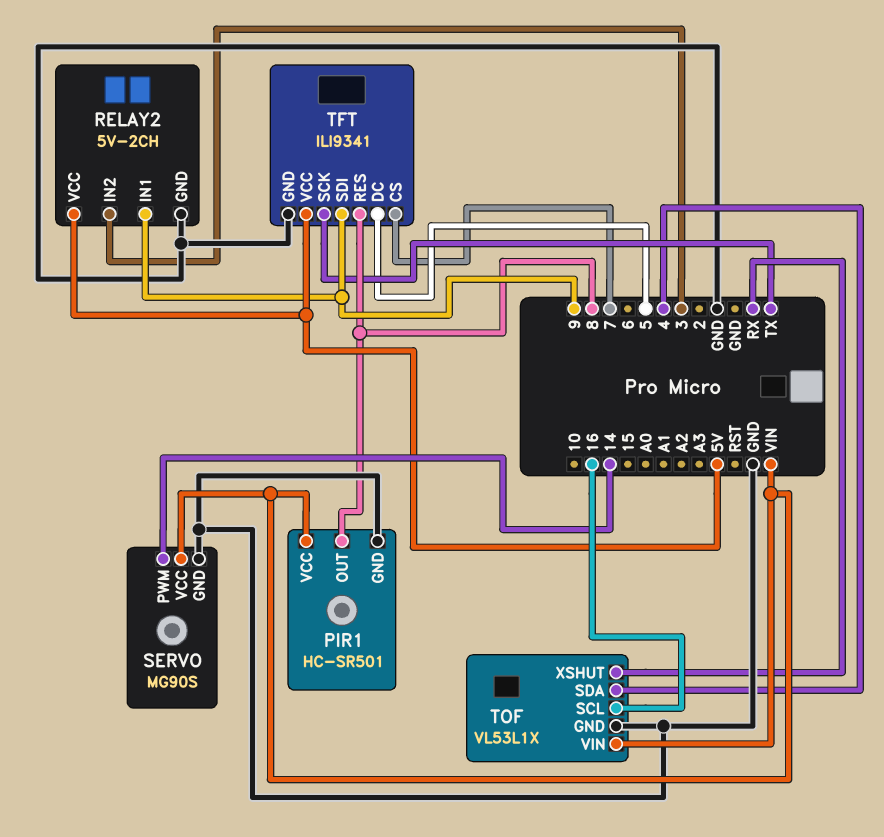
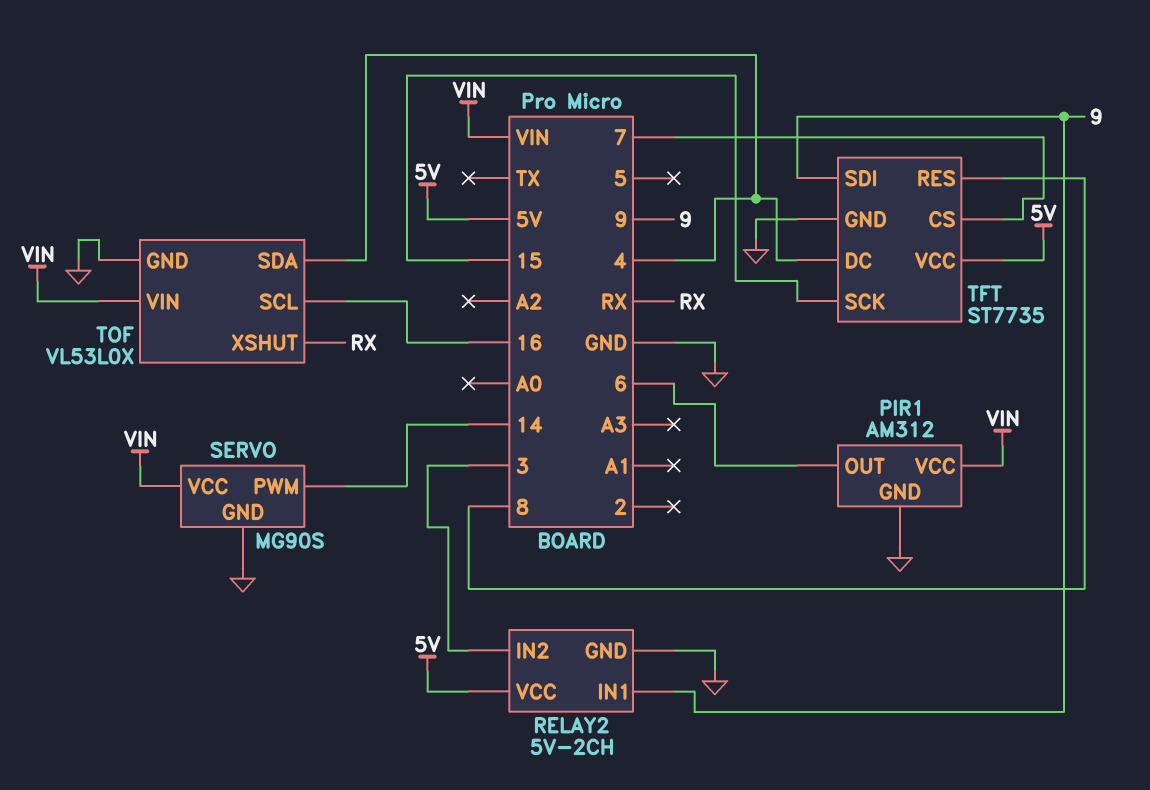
PIR1: HC-SR501 -> AM312
PIR1 pin OUT: 8 -> 6
TFT: ILI9341 -> ST7735
TFT pin DC: 5 -> 4
TFT pin SCK: TX -> 15
TOF: VL53L1X -> VL53L0X

